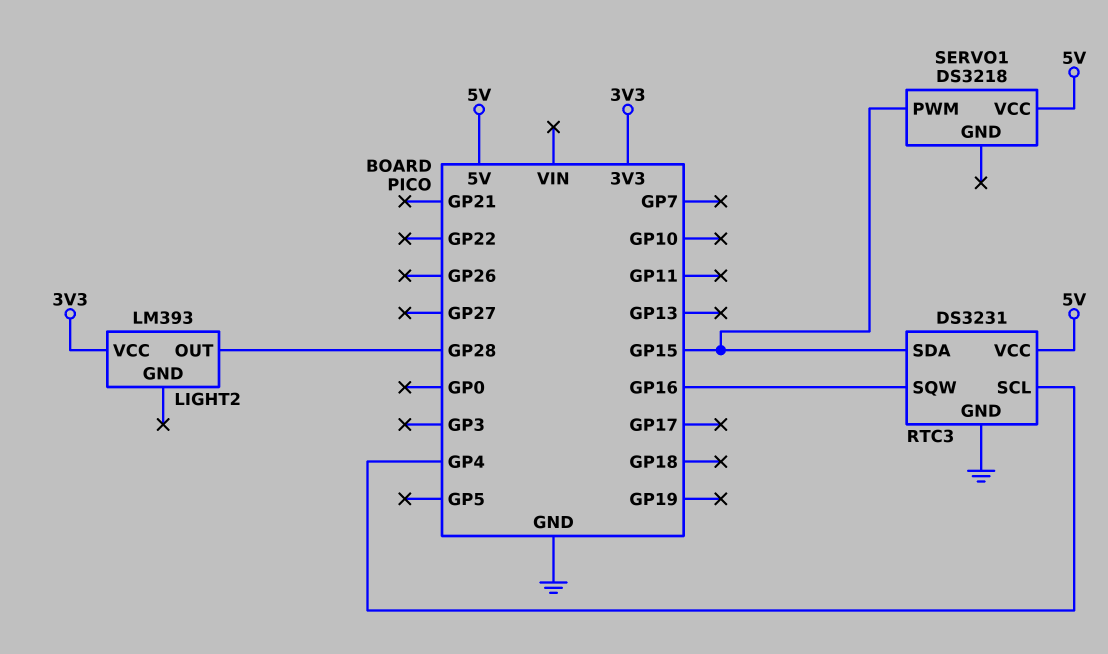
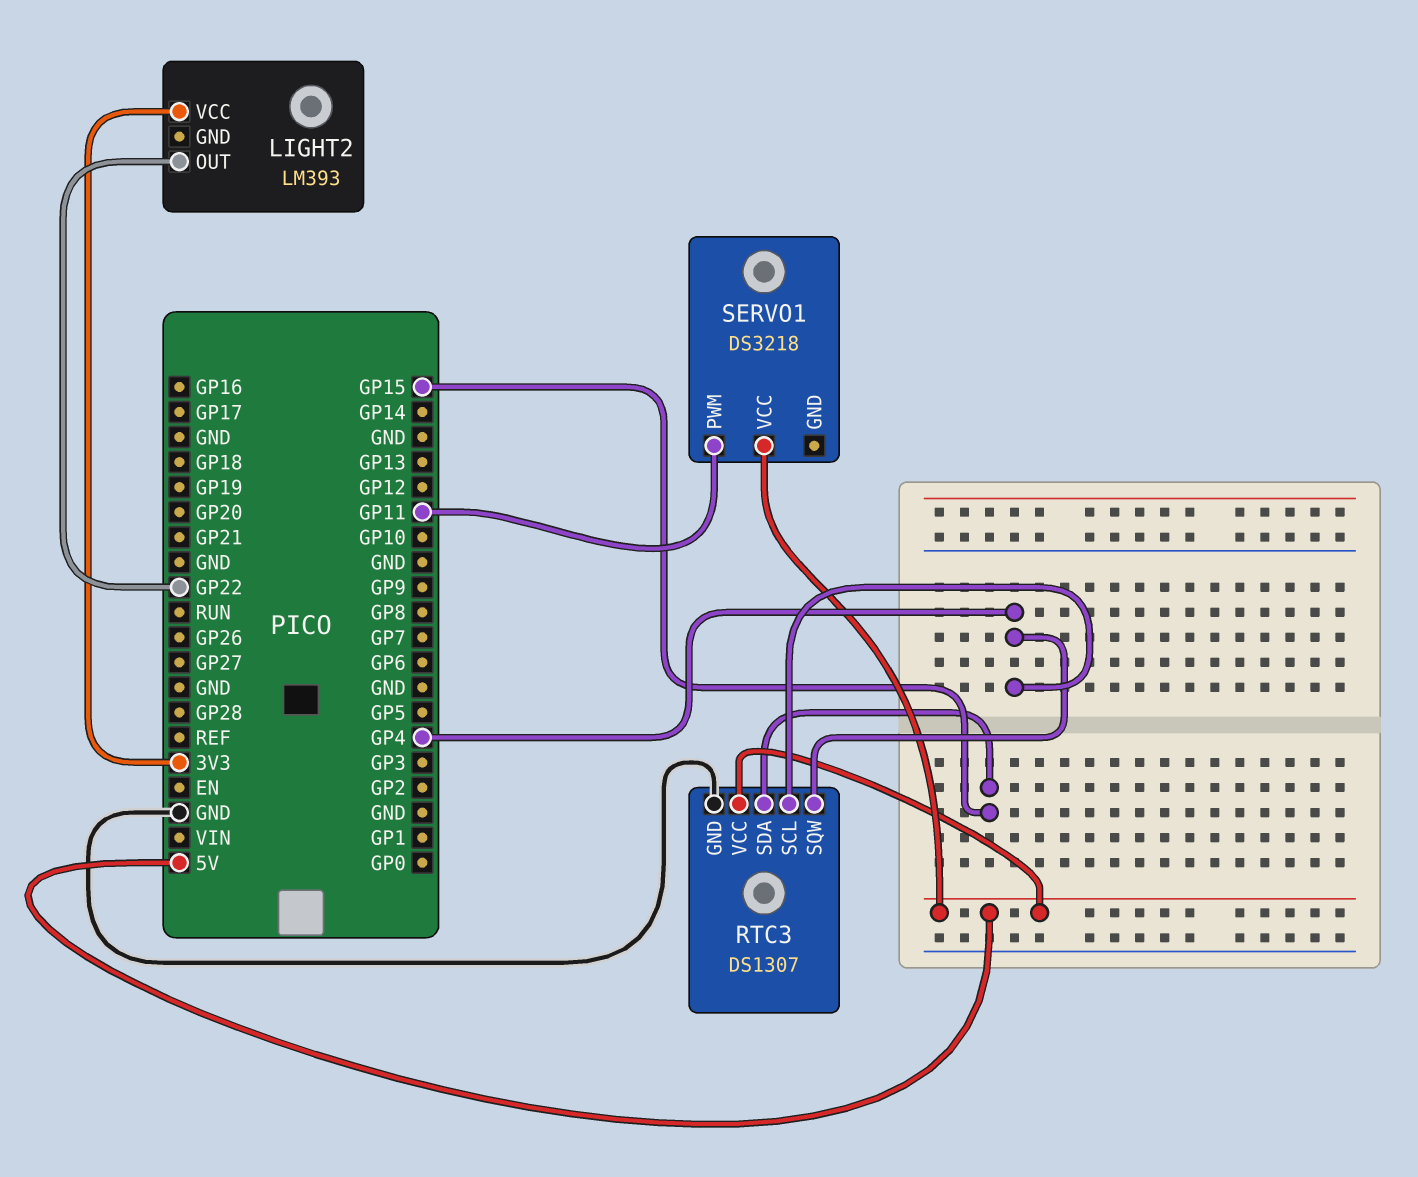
LIGHT2 pin OUT: GP28 -> GP22
RTC3: DS3231 -> DS1307
RTC3 pin SQW: GP16 -> GP4
SERVO1 pin PWM: GP15 -> GP11

